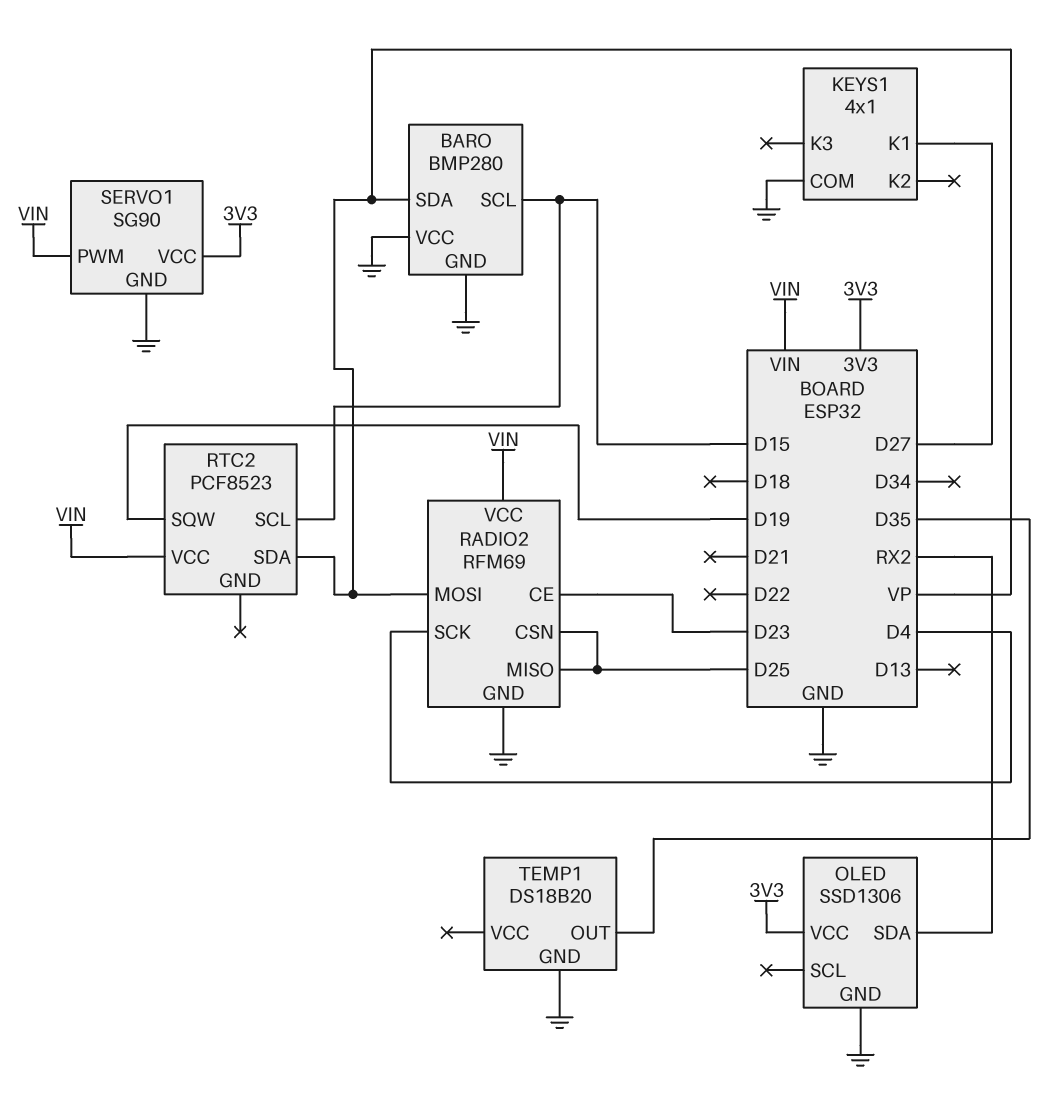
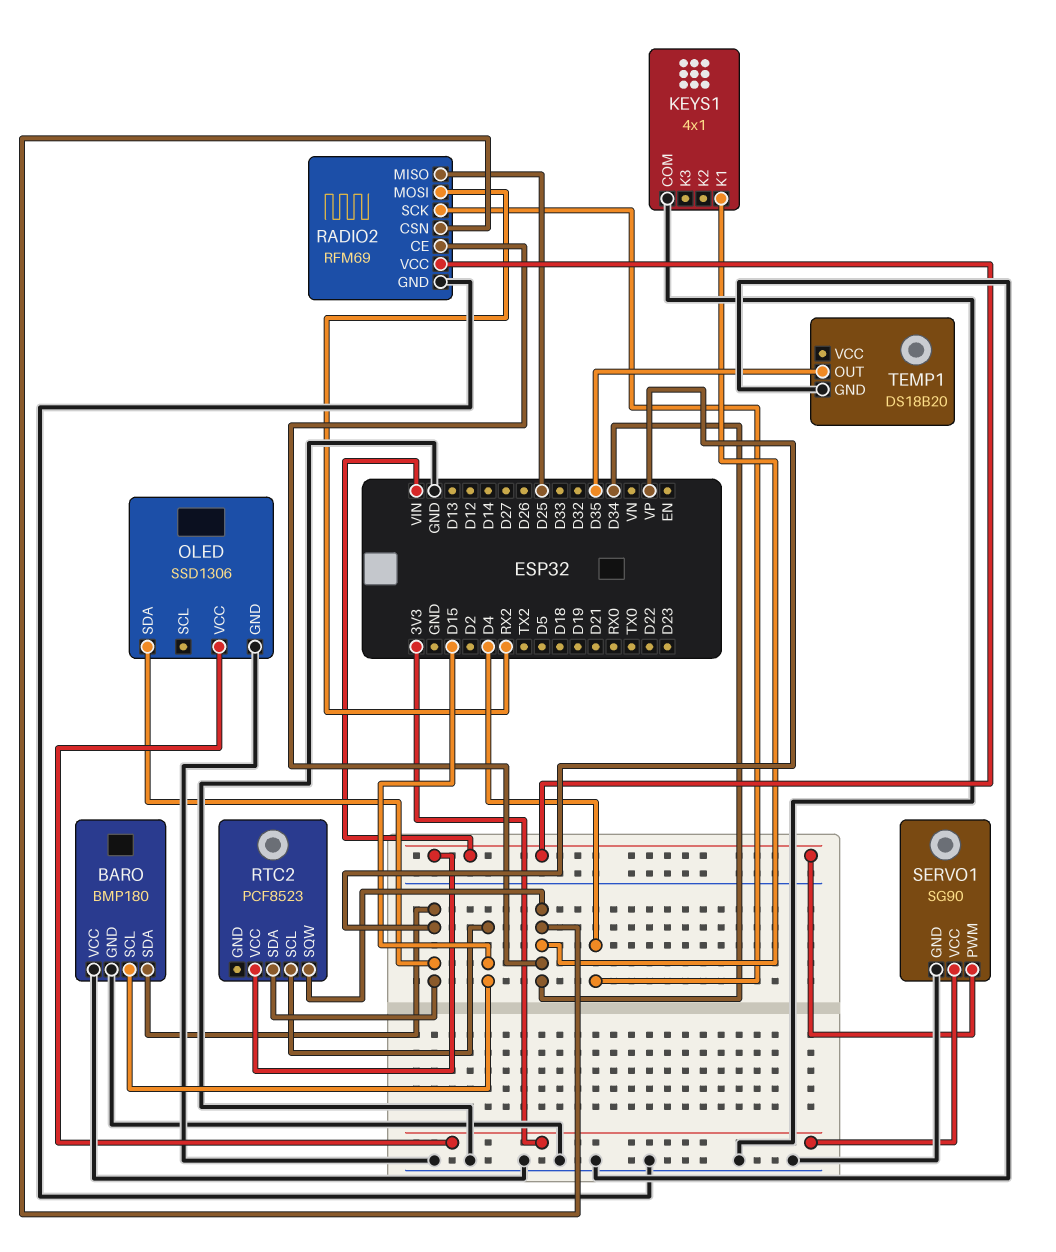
BARO: BMP280 -> BMP180
KEYS1 pin K1: D27 -> D34
OLED pin SDA: RX2 -> VP
RADIO2 pin CE: D23 -> D34
RADIO2 pin CSN: D25 -> D34
RADIO2 pin MOSI: VP -> RX2
RTC2 pin SQW: D19 -> D34

